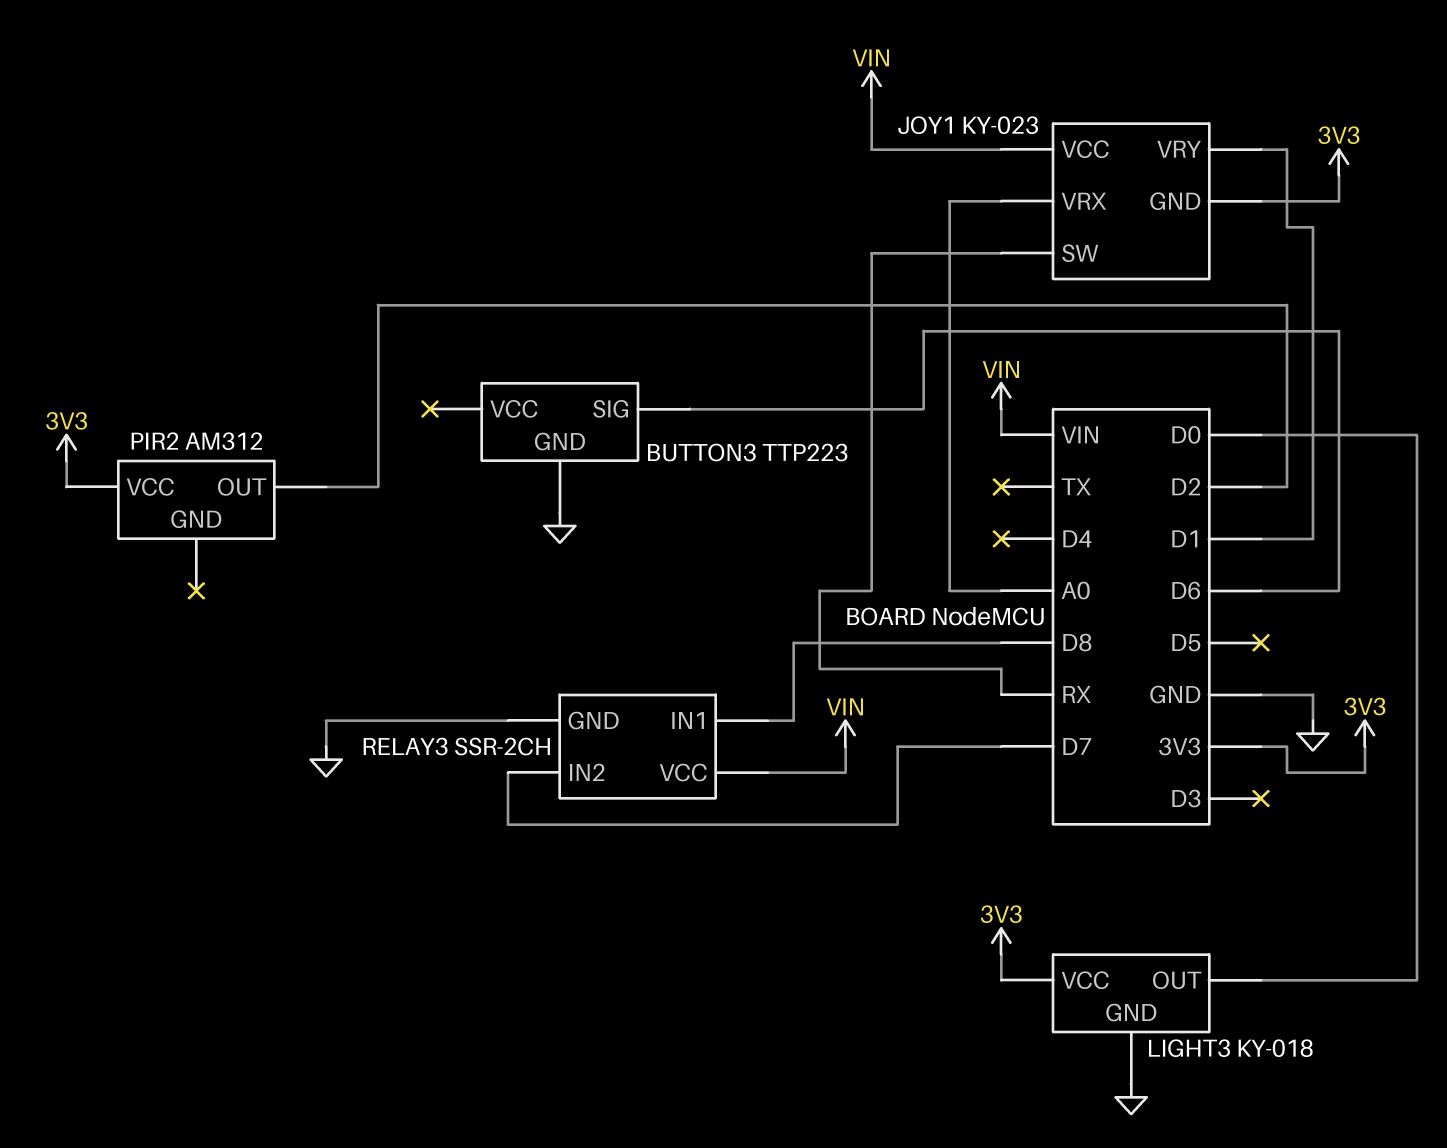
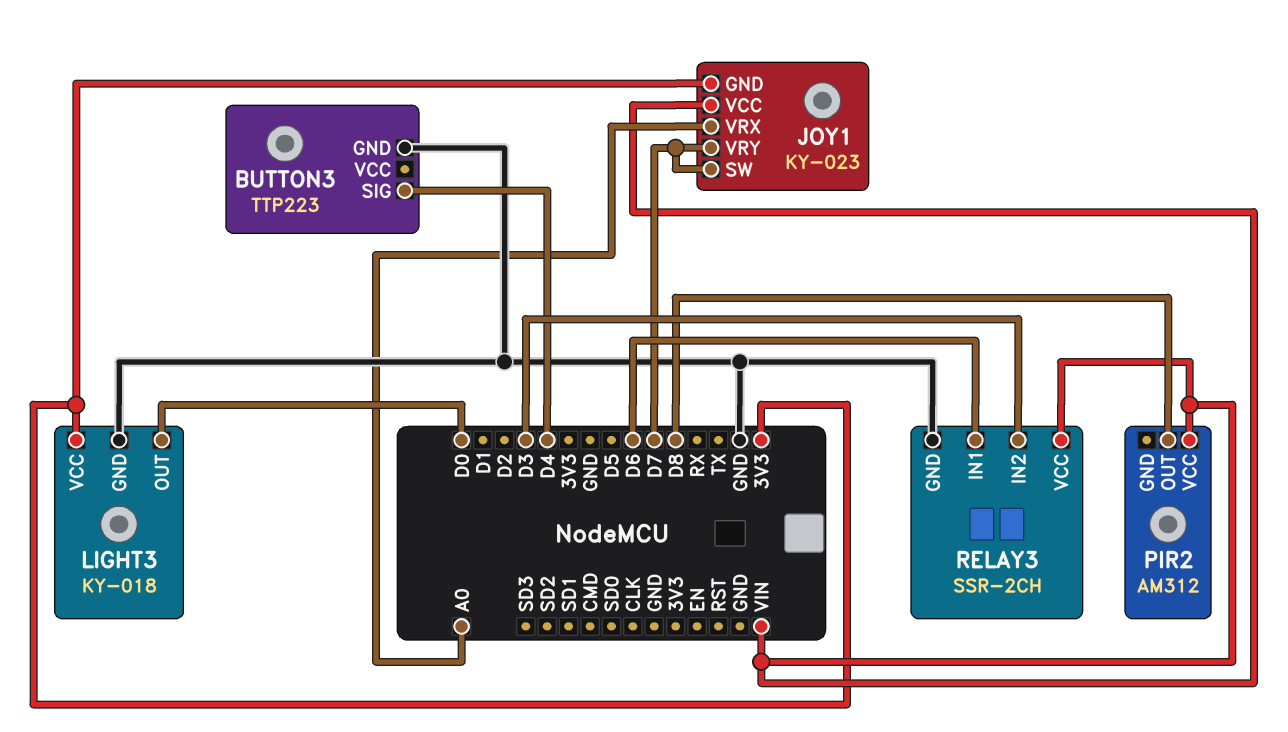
BUTTON3 pin SIG: D6 -> D4
JOY1 pin SW: RX -> D7
JOY1 pin VRY: D1 -> D7
PIR2 pin OUT: D2 -> D8
PIR2 pin VCC: 3V3 -> VIN
RELAY3 pin IN1: D8 -> D6
RELAY3 pin IN2: D7 -> D3

